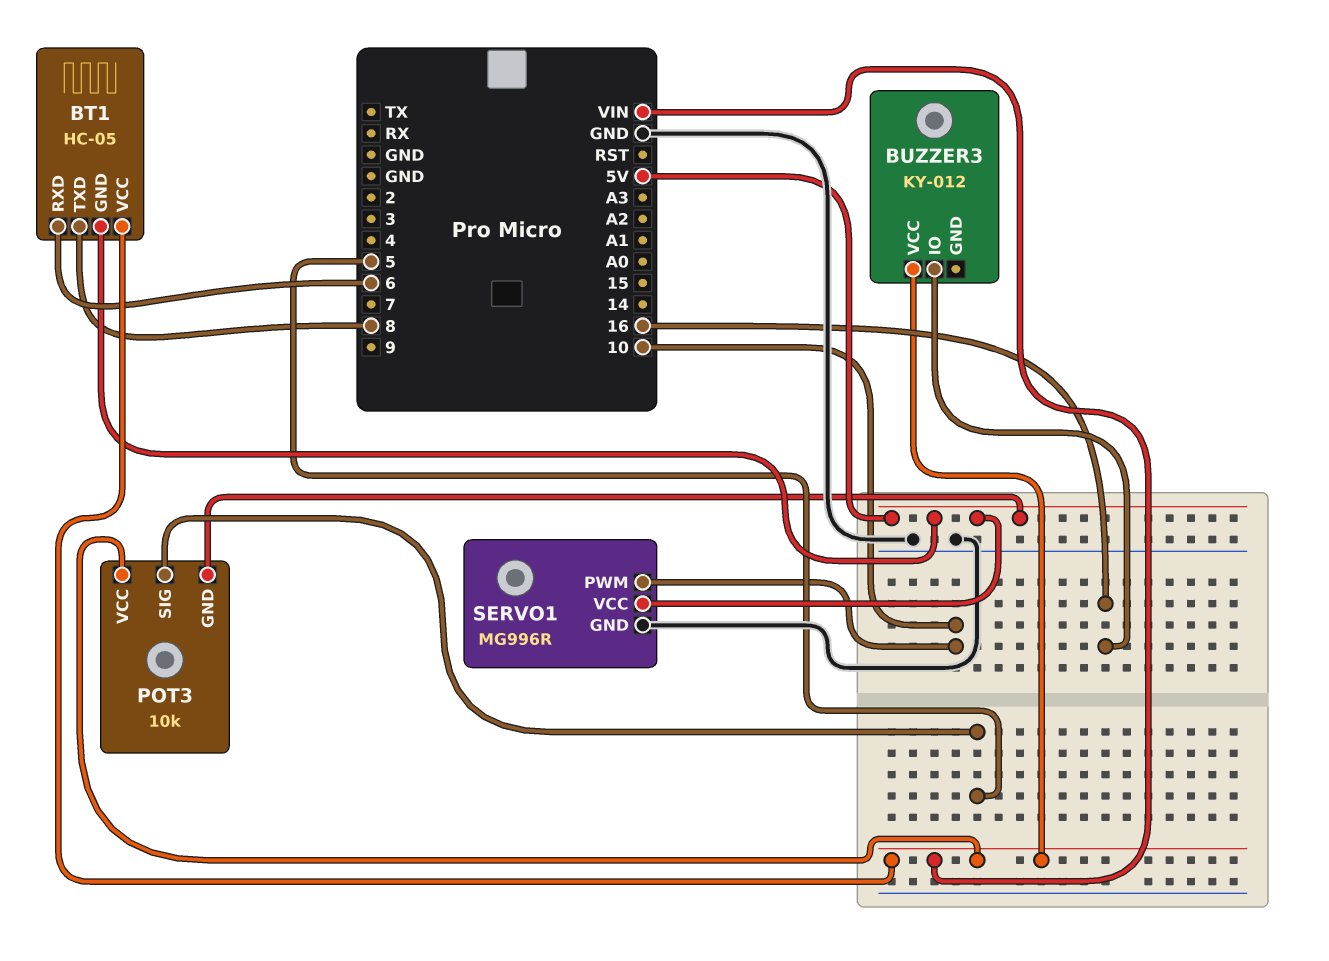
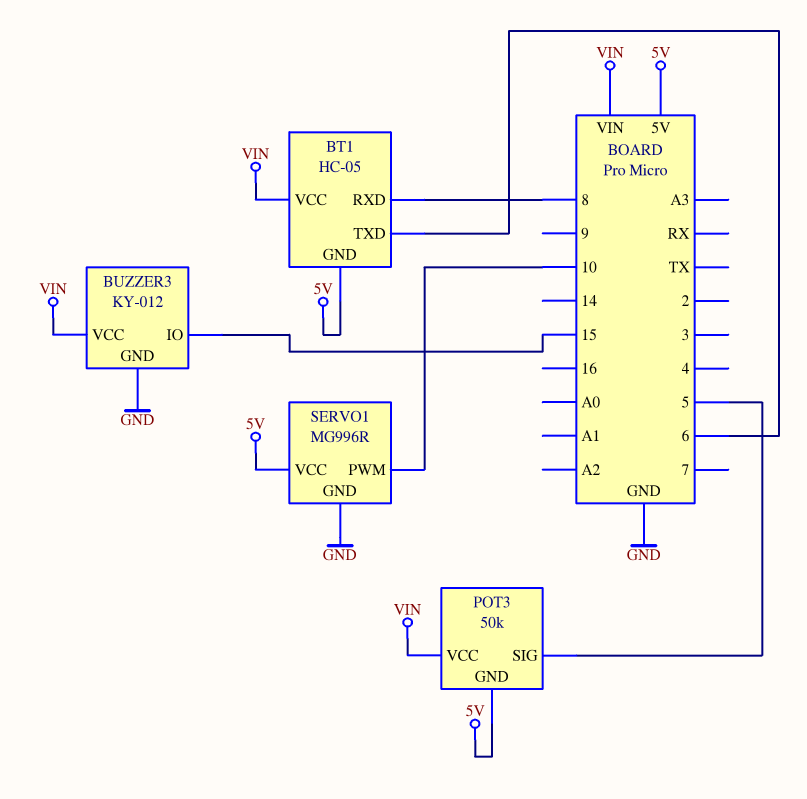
BT1 pin RXD: 6 -> 8
BT1 pin TXD: 8 -> 6
BUZZER3 pin GND: none -> GND
BUZZER3 pin IO: 16 -> 15
POT3: 10k -> 50k

